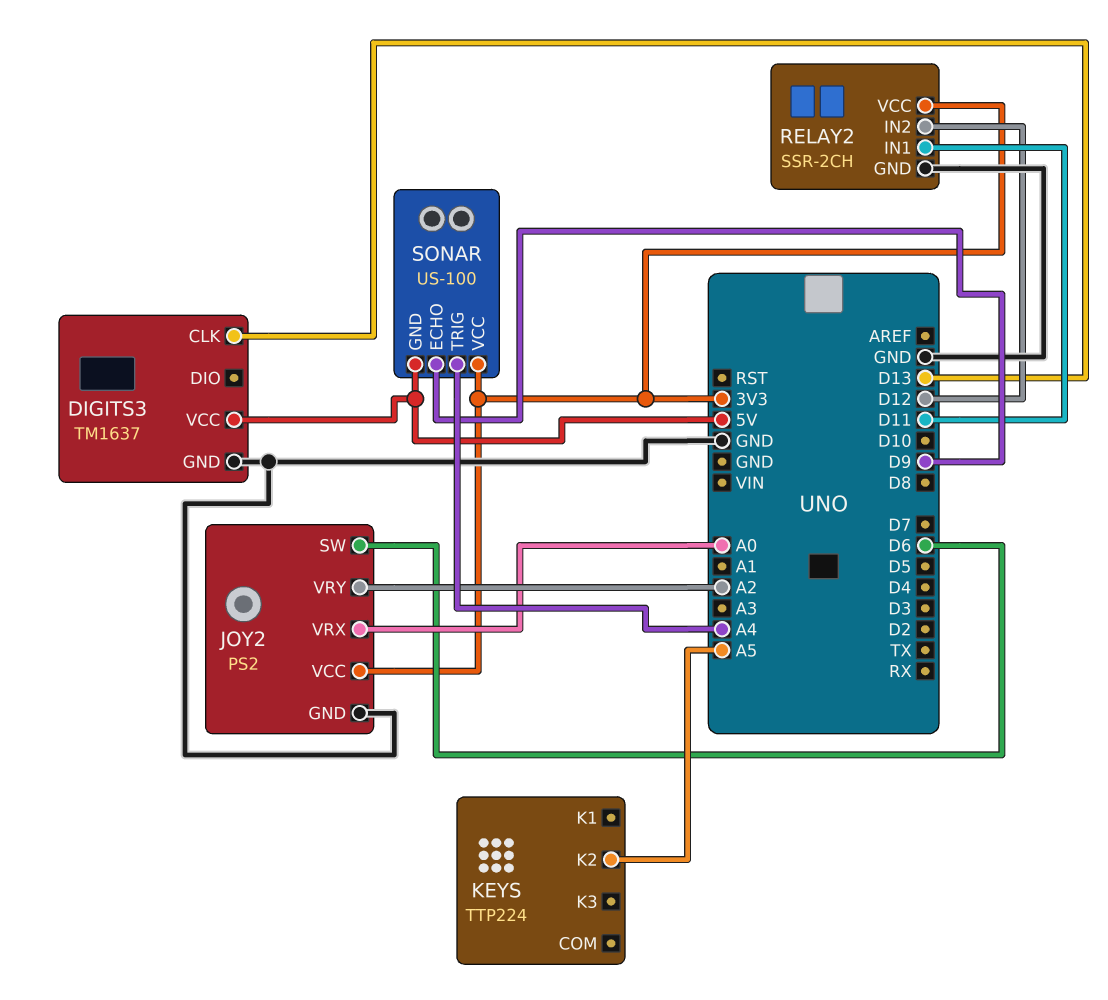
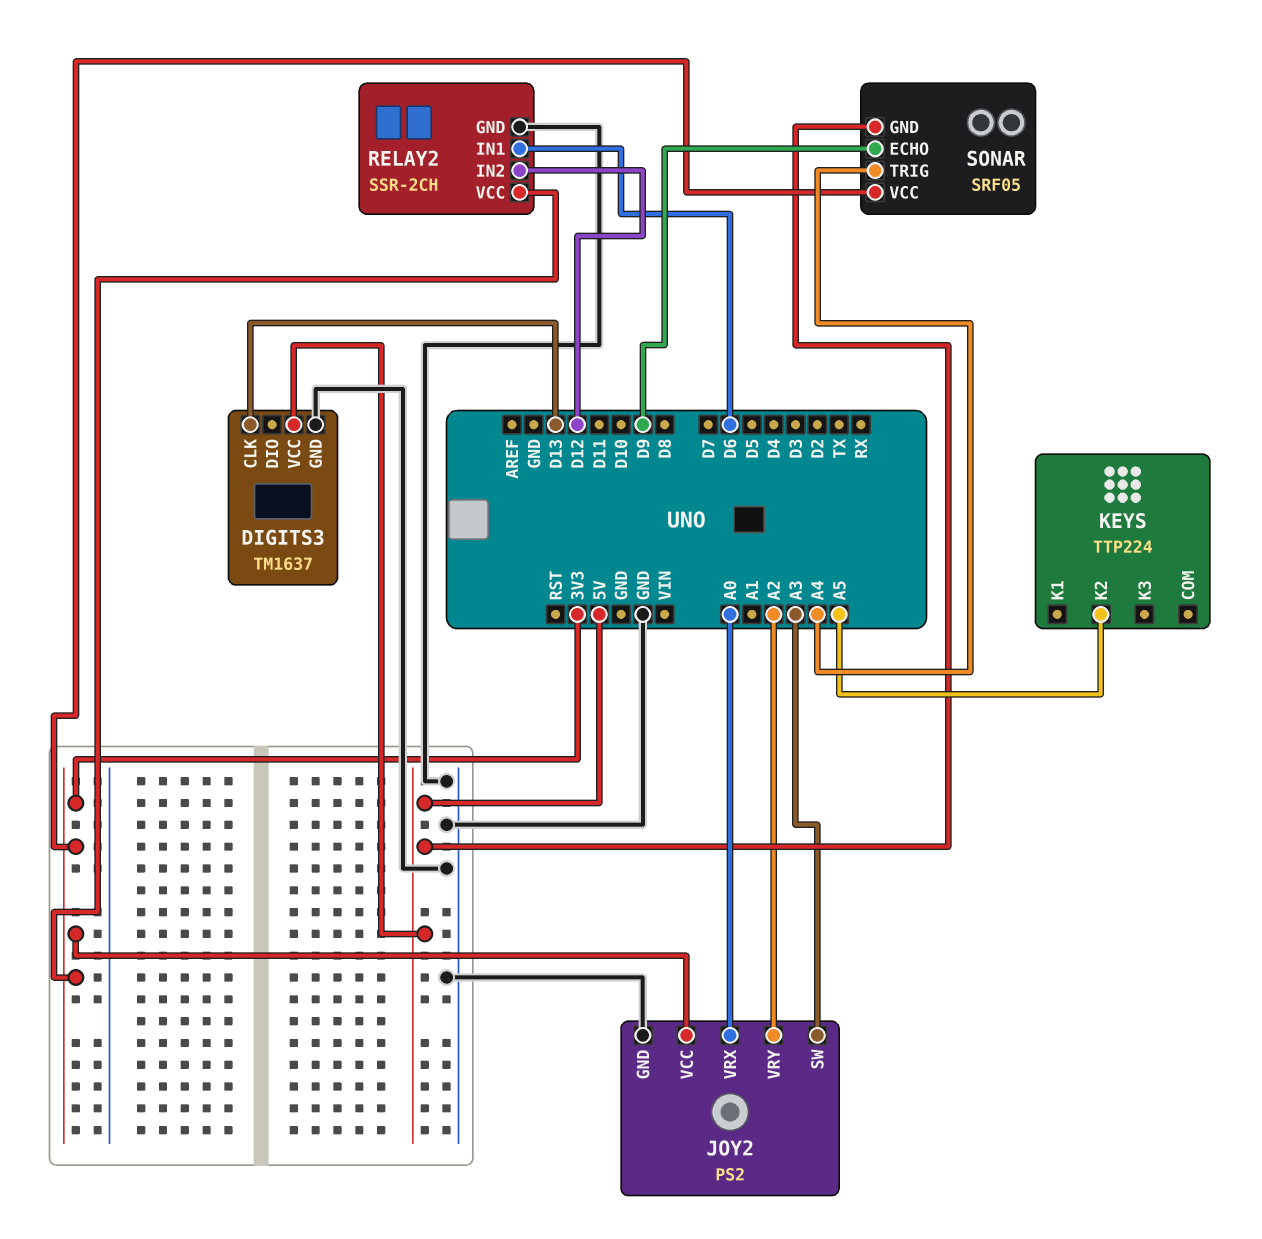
JOY2 pin SW: D6 -> A3
RELAY2 pin IN1: D11 -> D6
SONAR: US-100 -> SRF05

